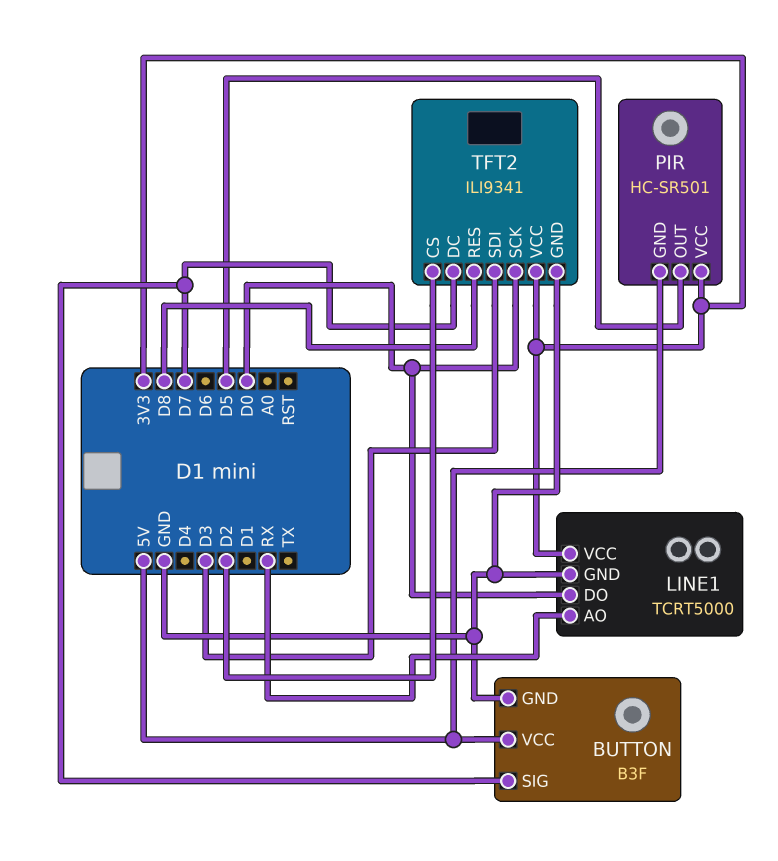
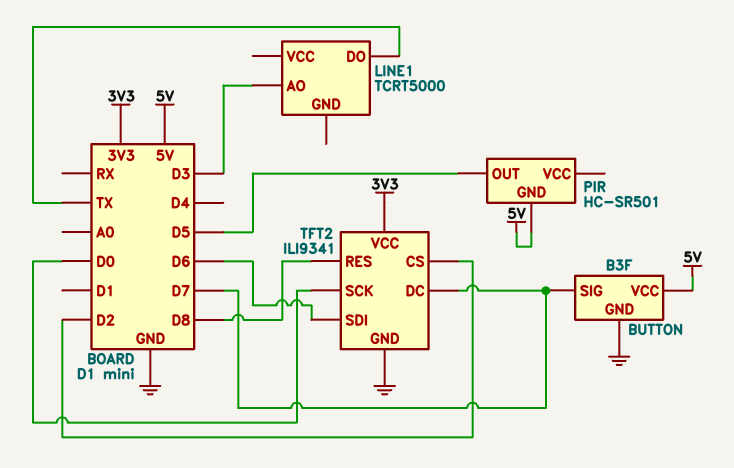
LINE1 pin AO: RX -> D3
LINE1 pin DO: D0 -> TX
LINE1 pin GND: GND -> none
LINE1 pin VCC: 3V3 -> none
PIR pin VCC: 3V3 -> none
TFT2 pin SDI: D3 -> D6

